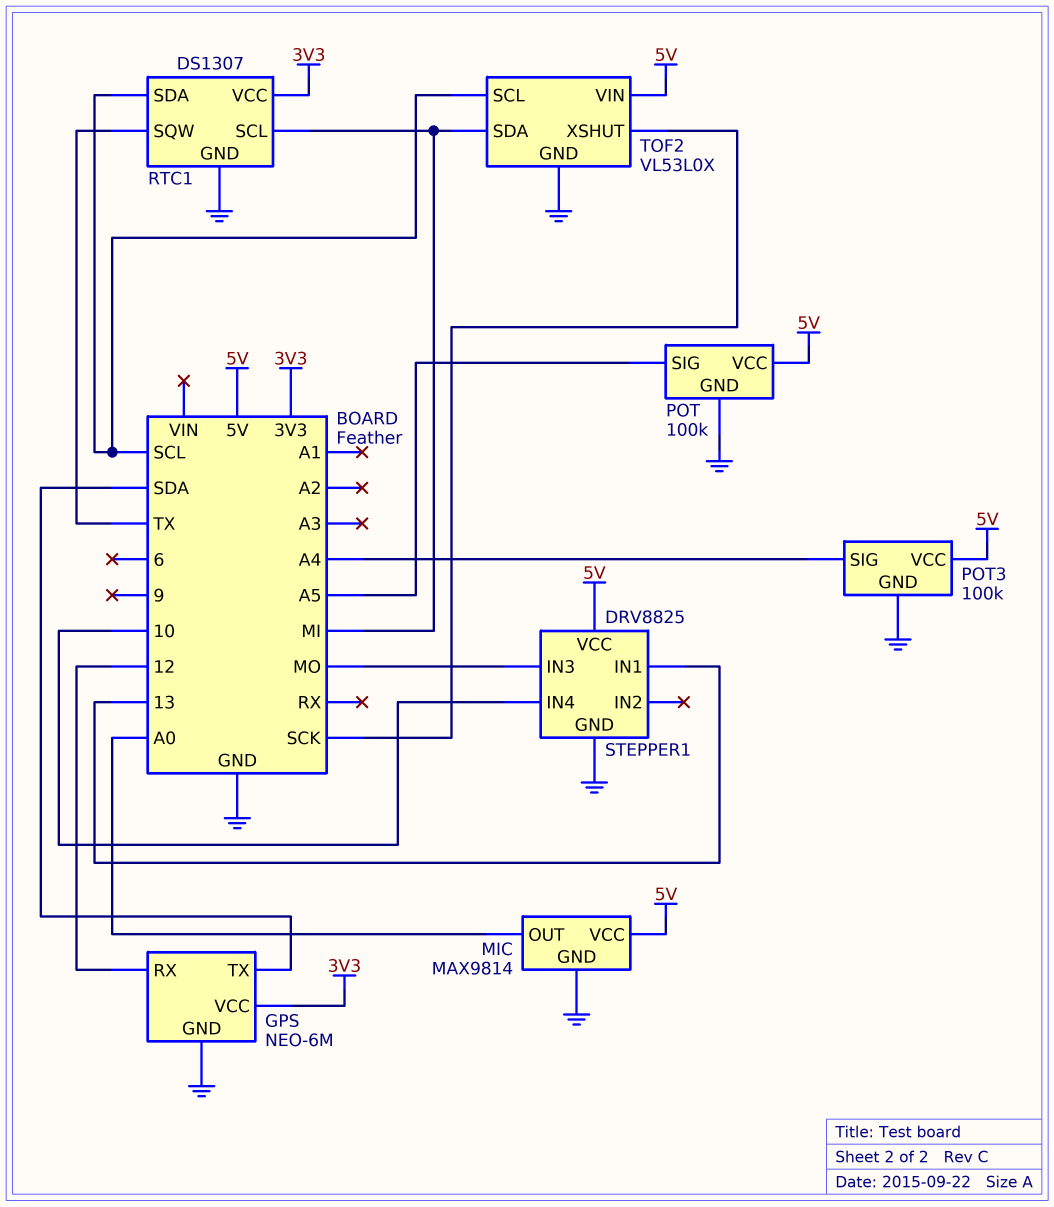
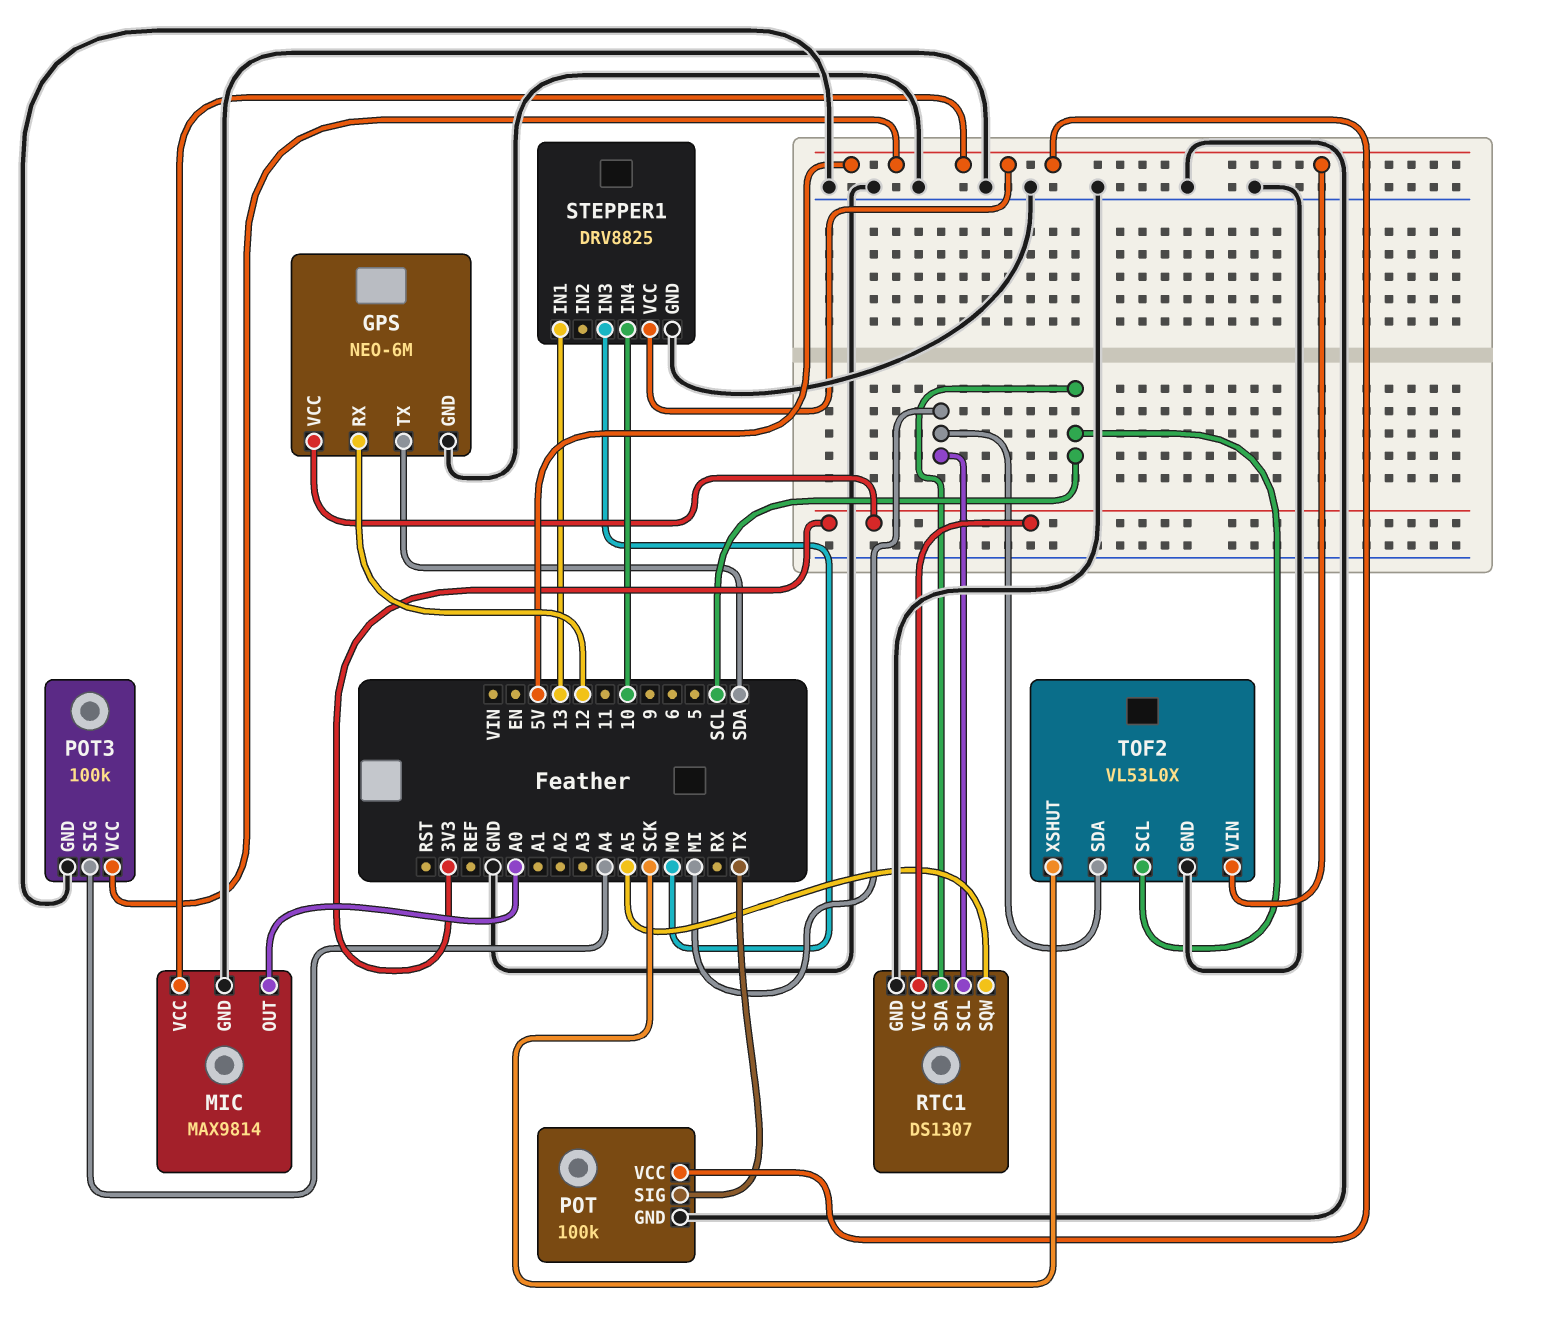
POT pin SIG: A5 -> TX
RTC1 pin SQW: TX -> A5

